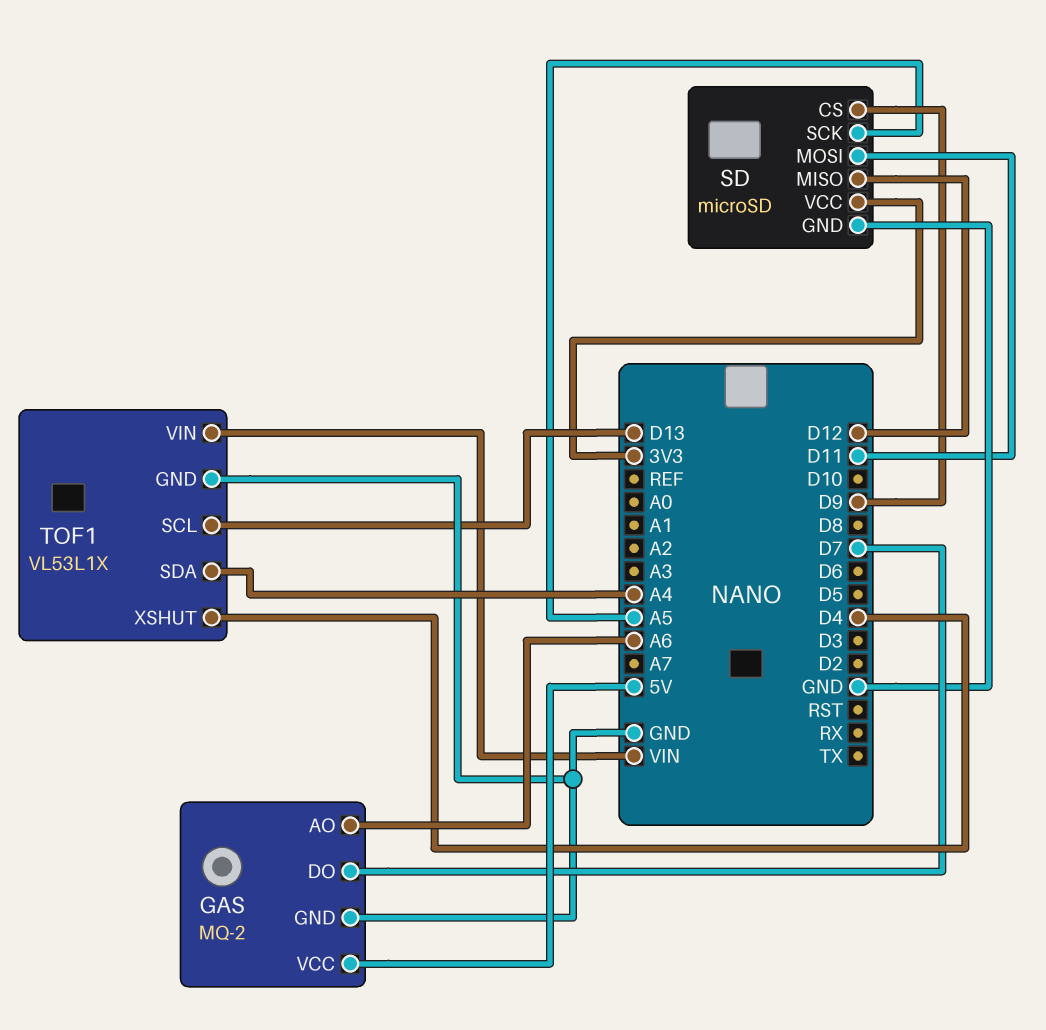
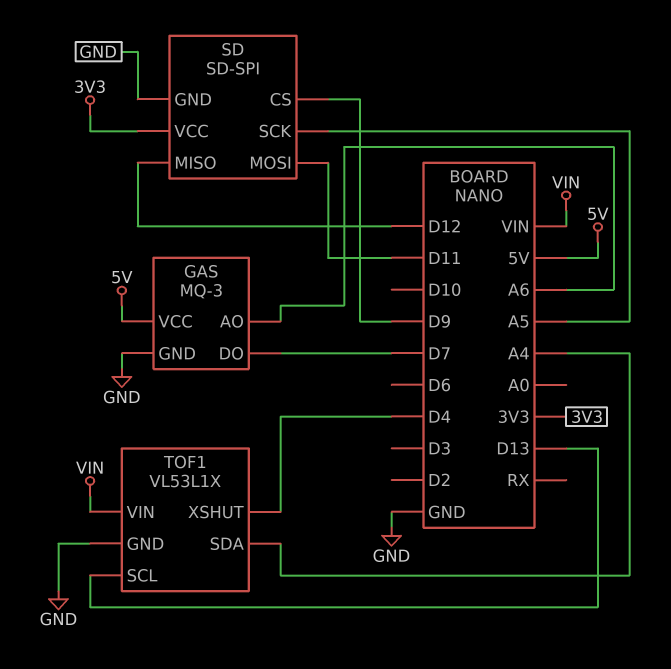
GAS: MQ-2 -> MQ-3
SD: microSD -> SD-SPI

